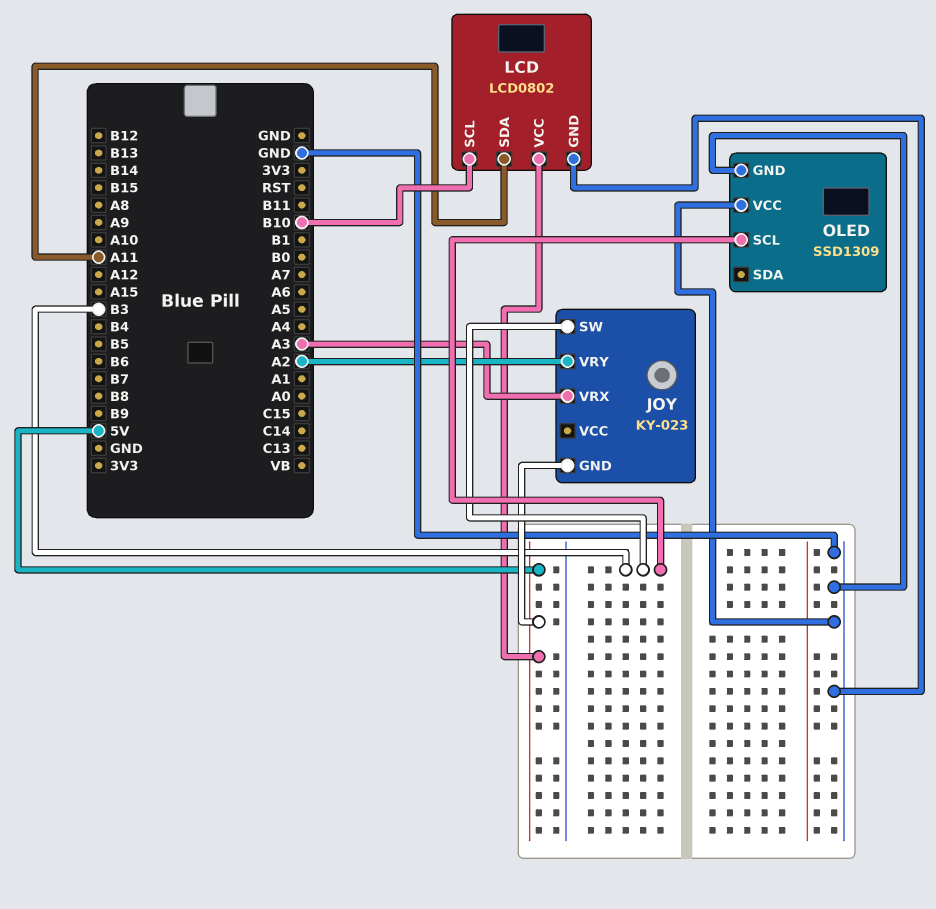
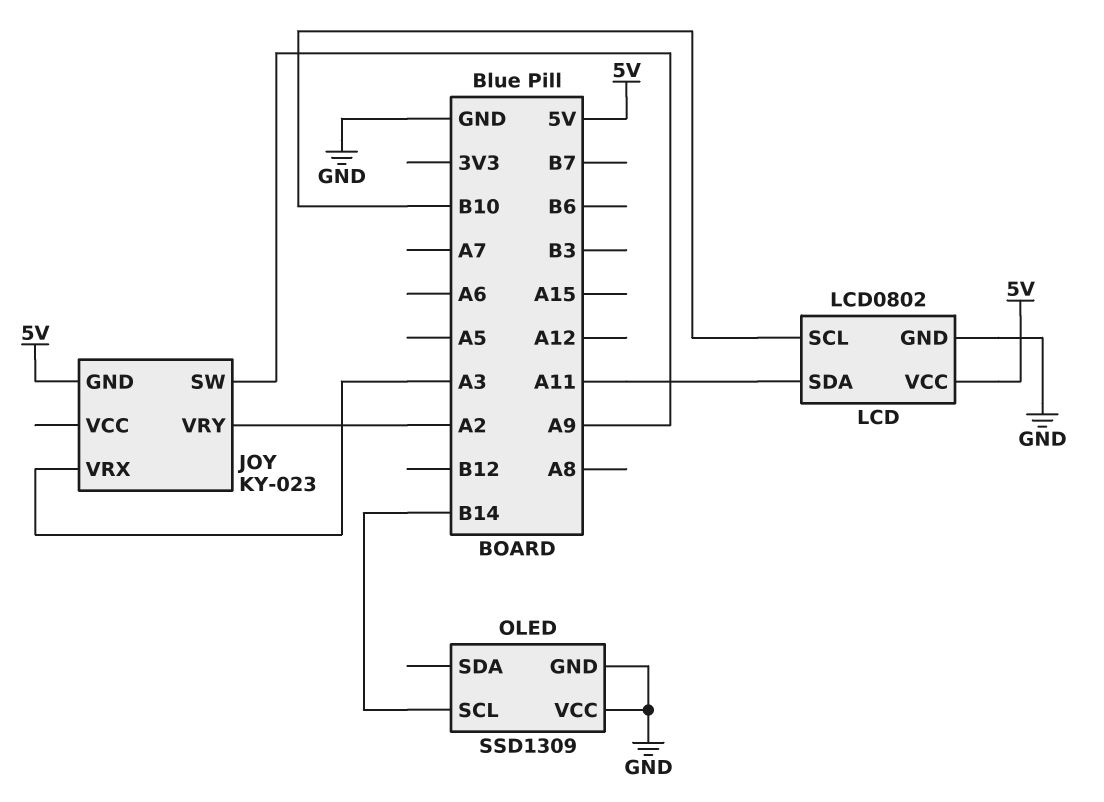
JOY pin SW: B3 -> A9
OLED pin SCL: B3 -> B14

